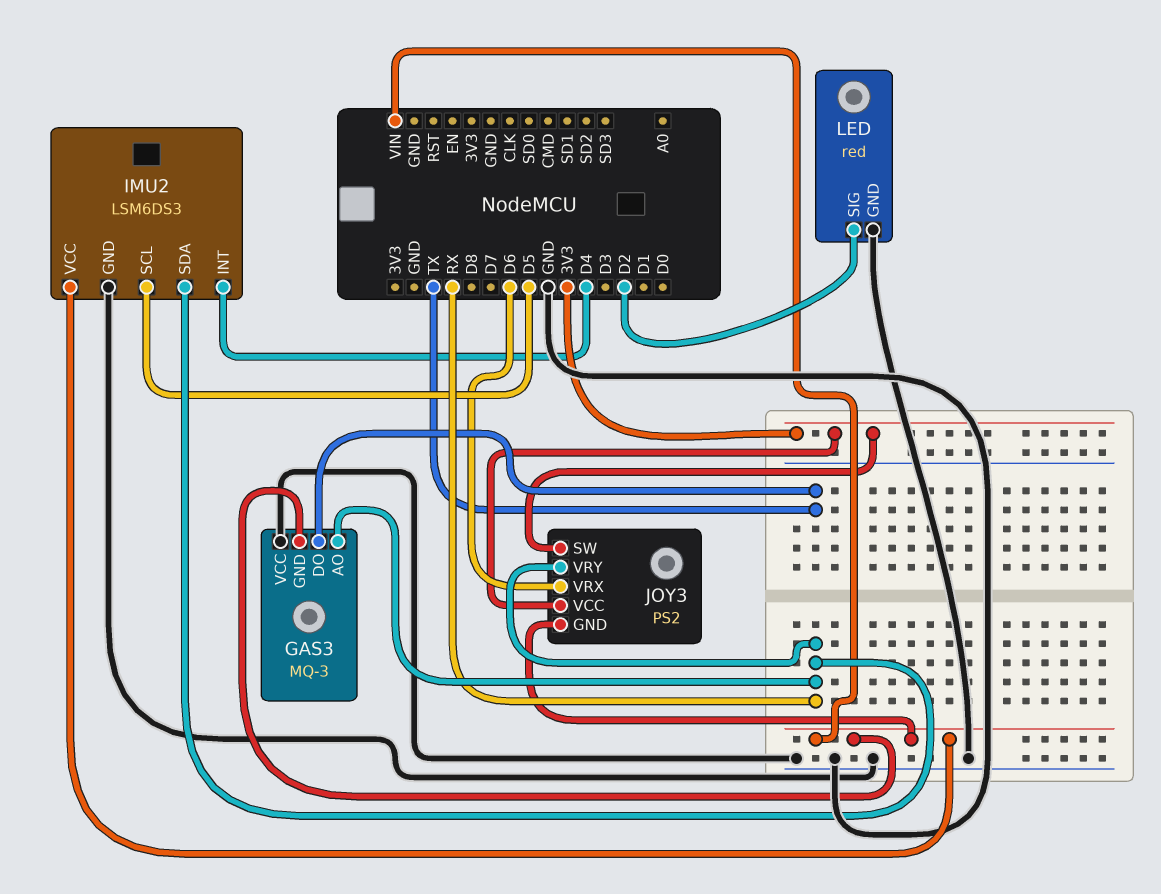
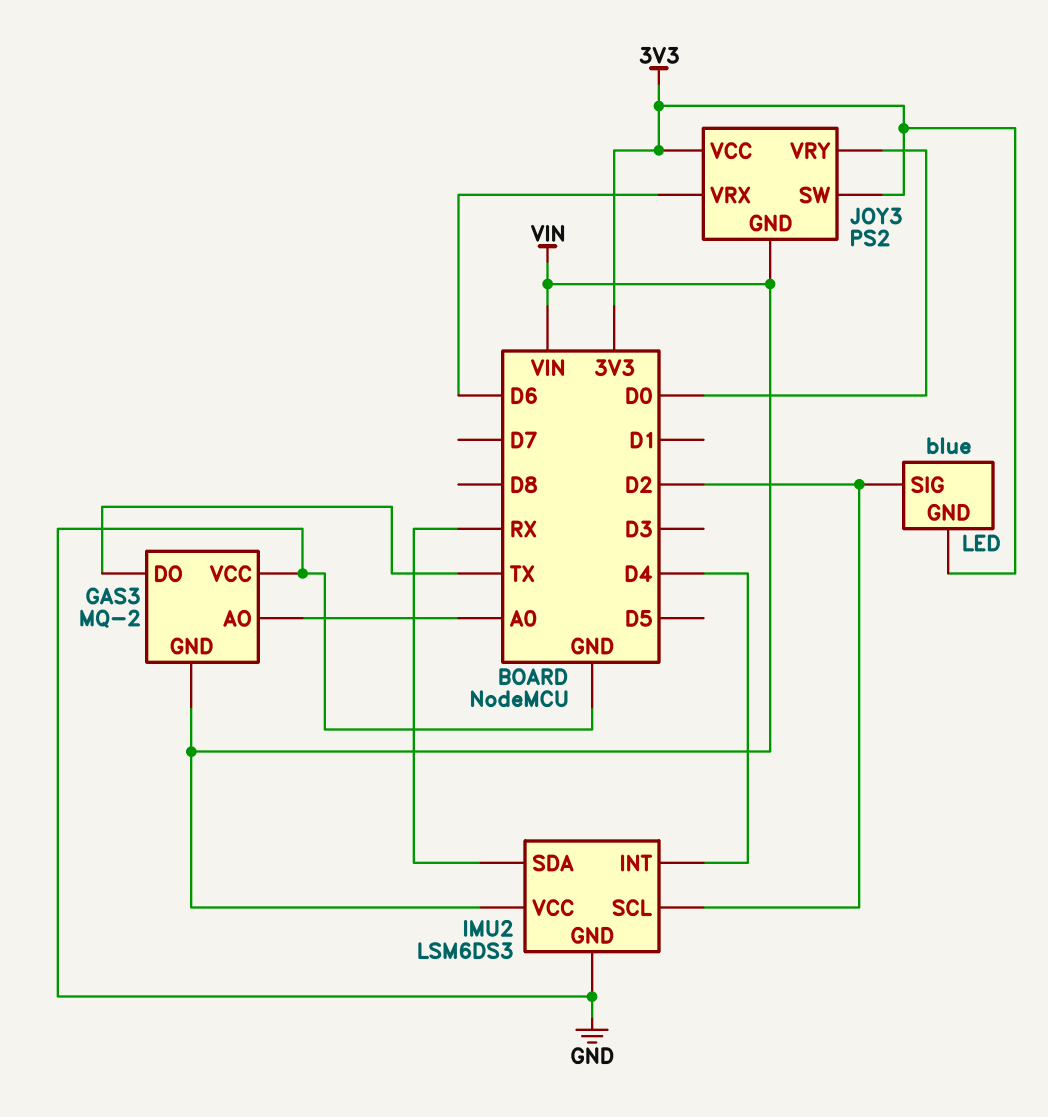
GAS3: MQ-3 -> MQ-2
GAS3 pin AO: RX -> A0
IMU2 pin SCL: D5 -> D2
JOY3 pin VRY: RX -> D0
LED: red -> blue
LED pin GND: GND -> 3V3

